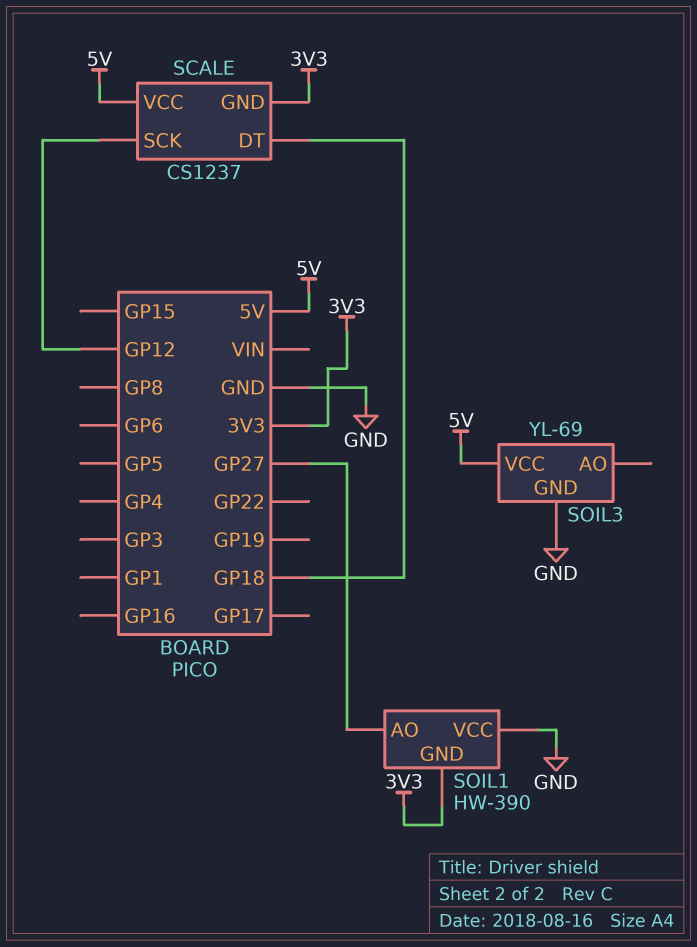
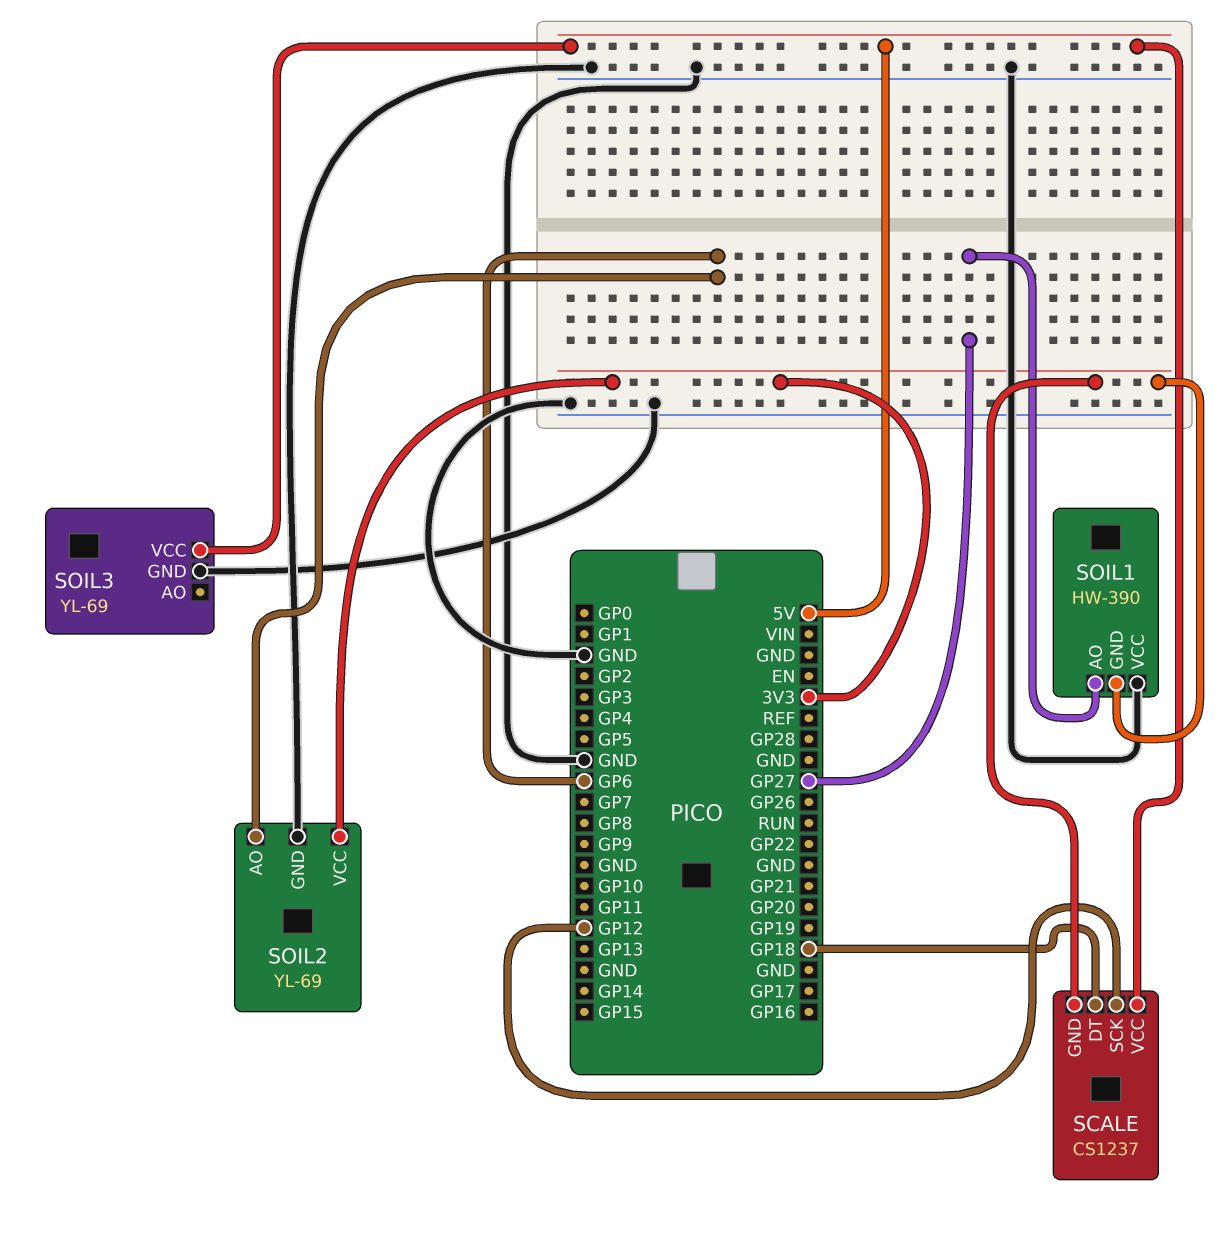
SOIL2: none -> YL-69
SOIL2 pin AO: none -> GP6
SOIL2 pin GND: none -> GND
SOIL2 pin VCC: none -> 3V3

